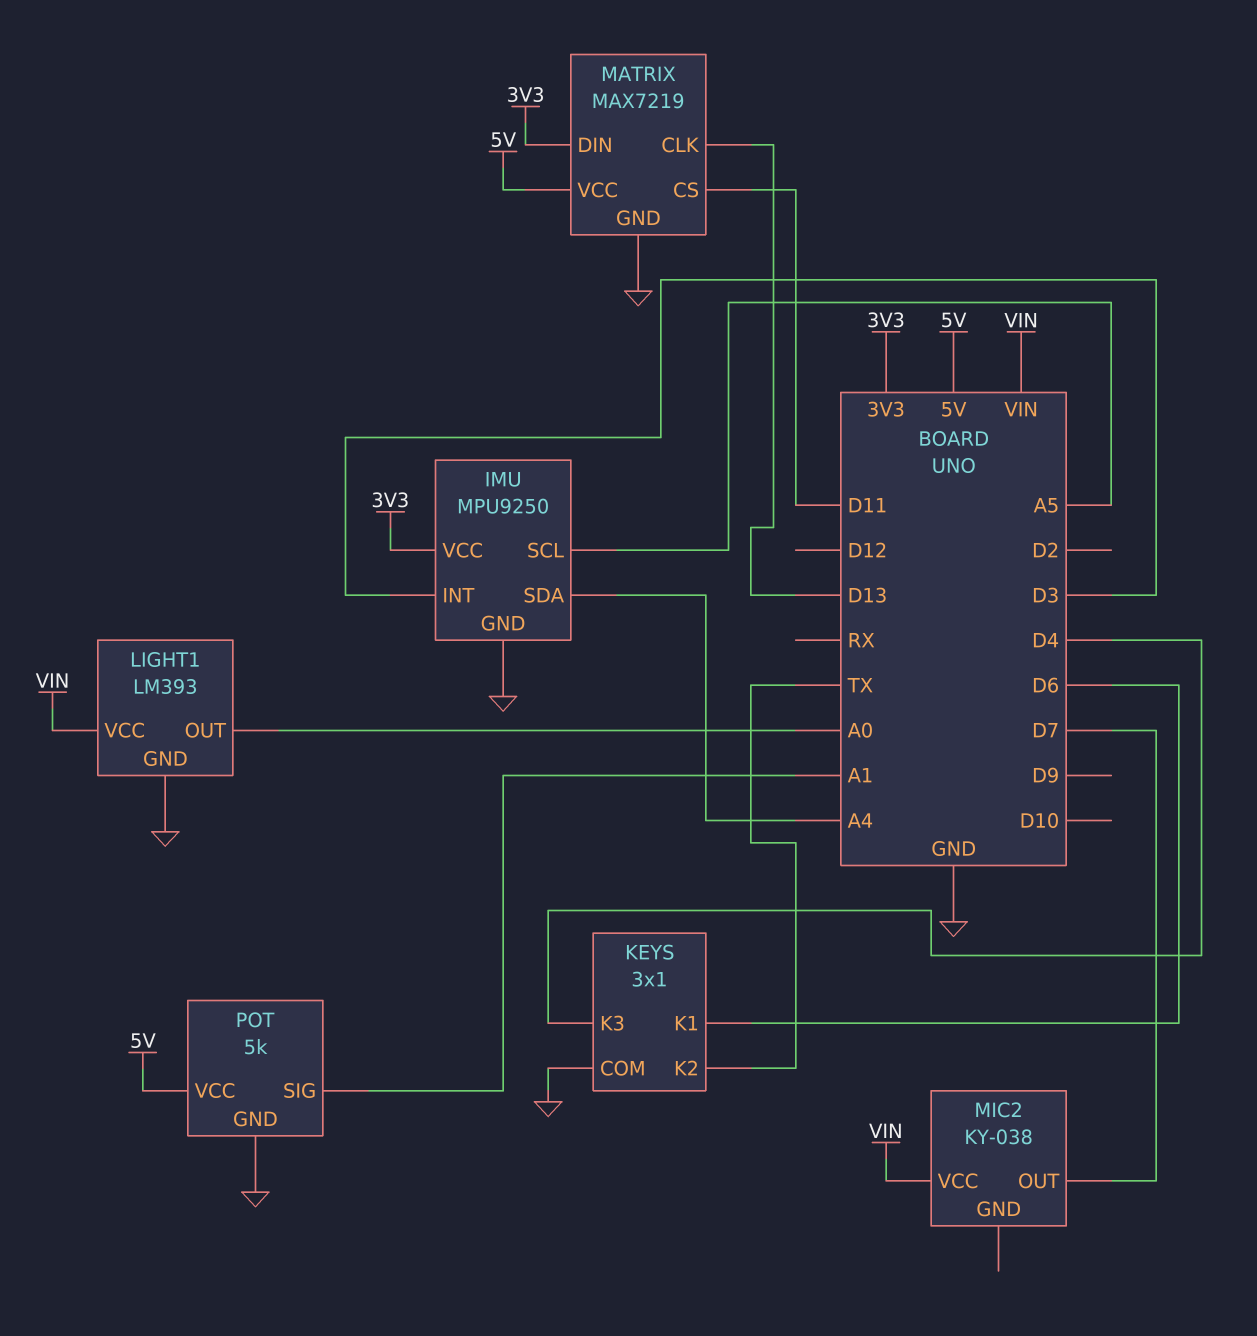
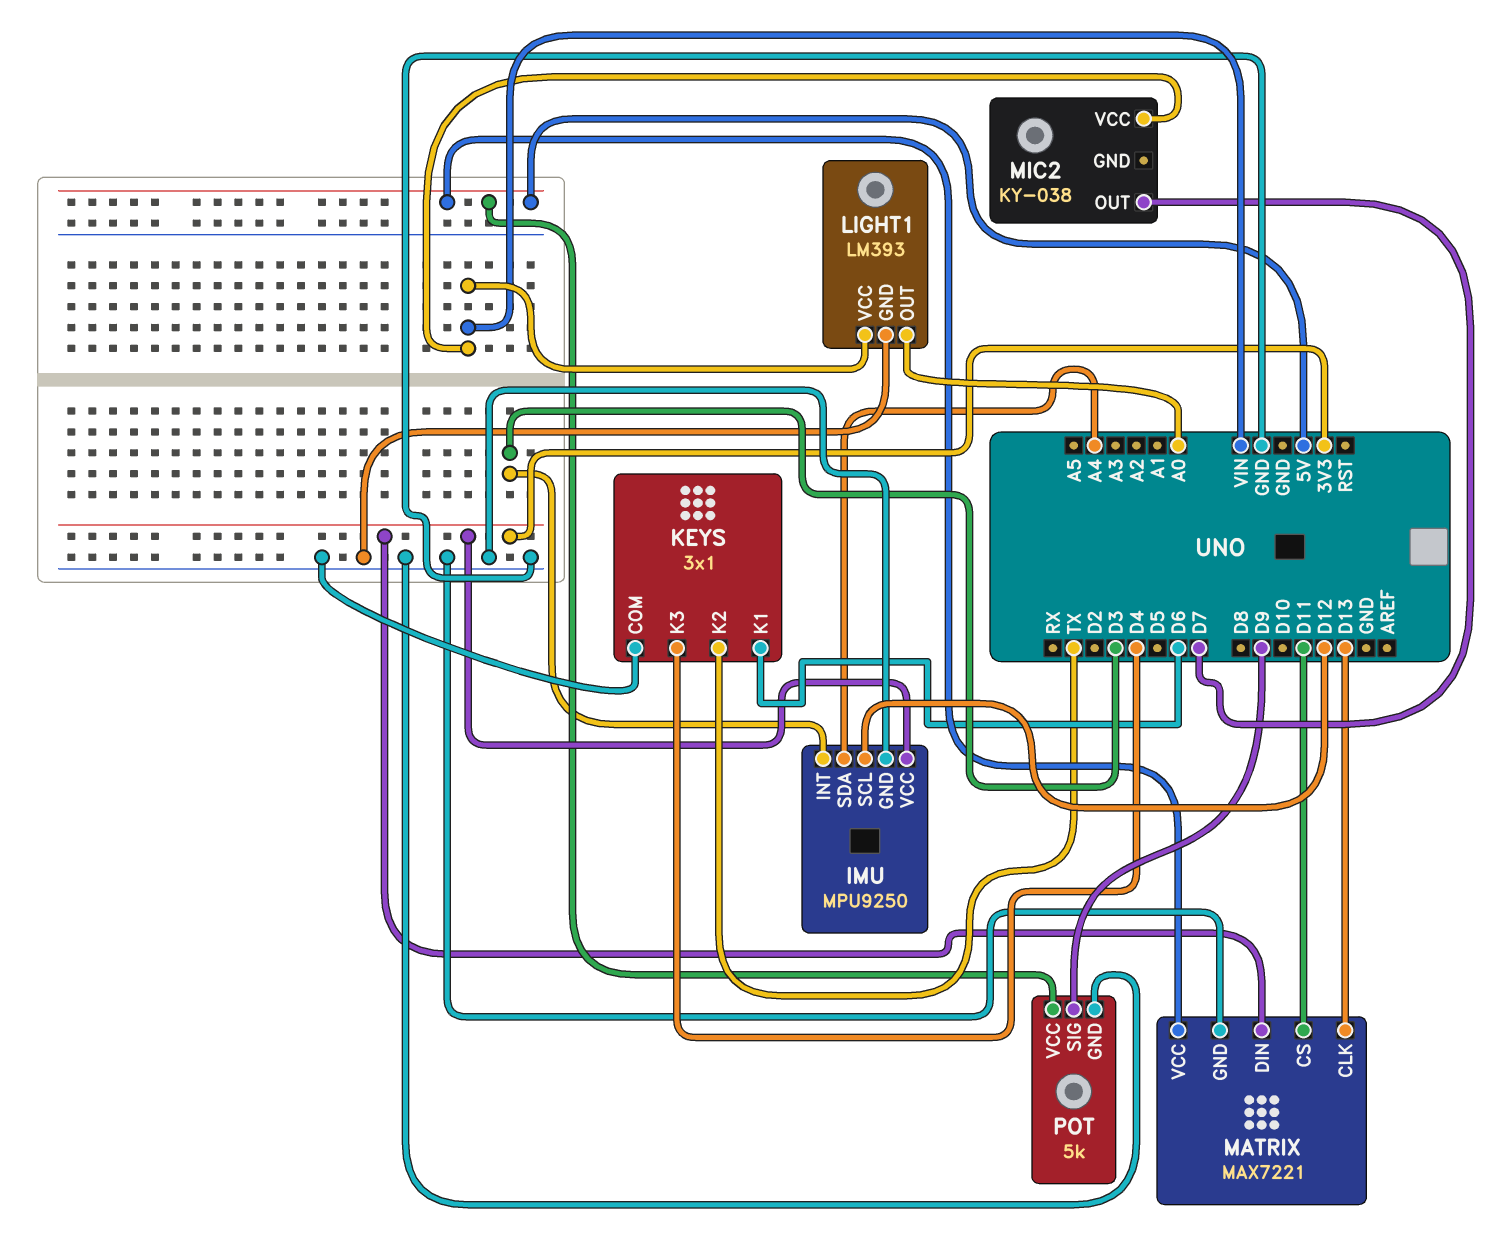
IMU pin SCL: A5 -> D12
MATRIX: MAX7219 -> MAX7221
POT pin SIG: A1 -> D9

